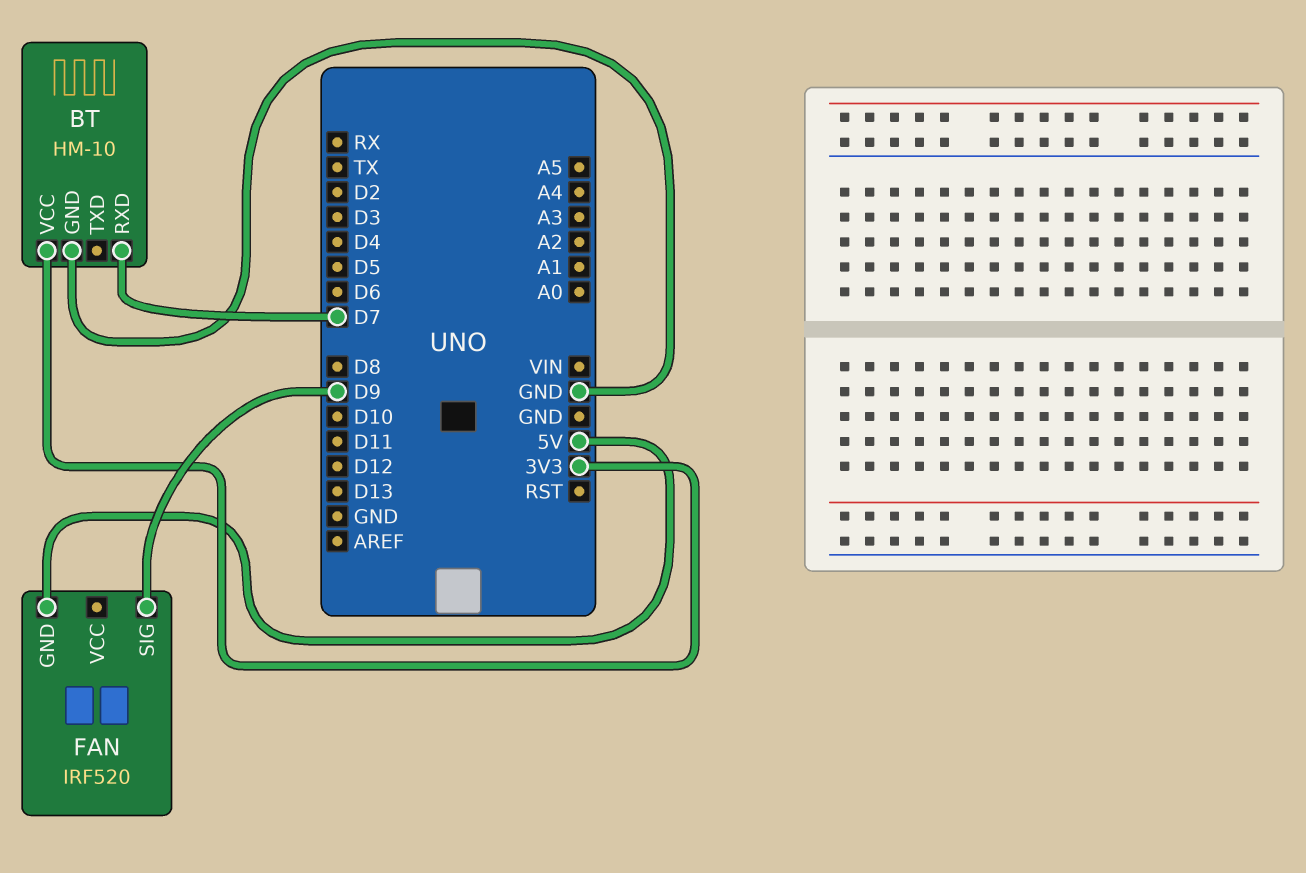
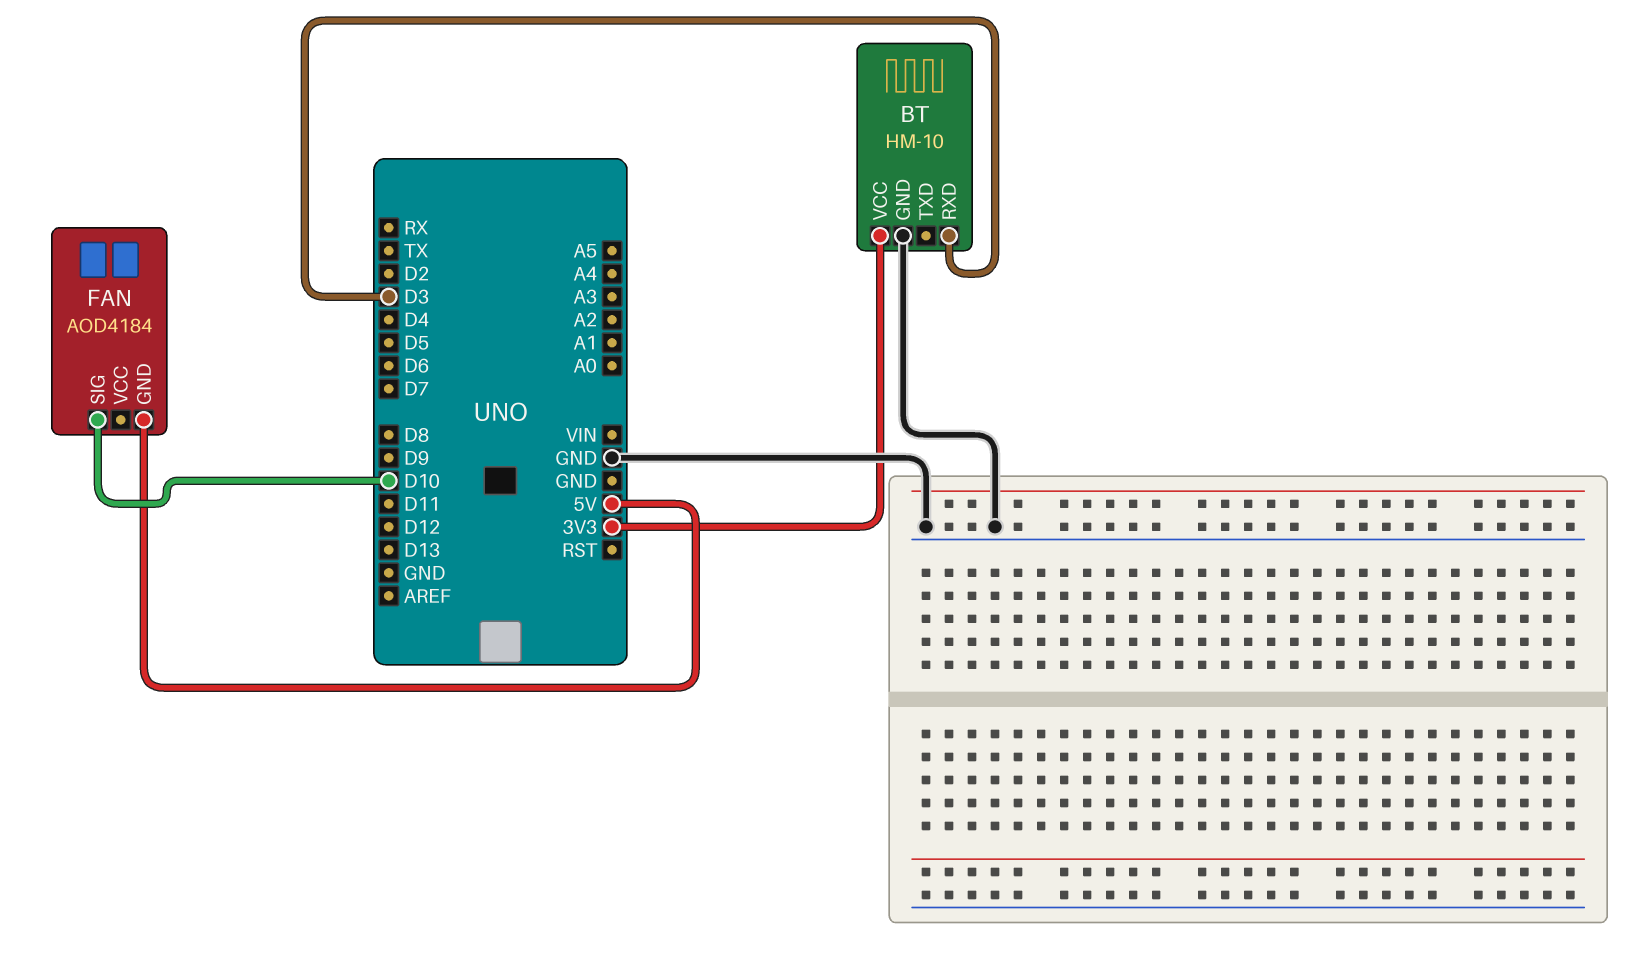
BT pin RXD: D7 -> D3
FAN: IRF520 -> AOD4184
FAN pin SIG: D9 -> D10

